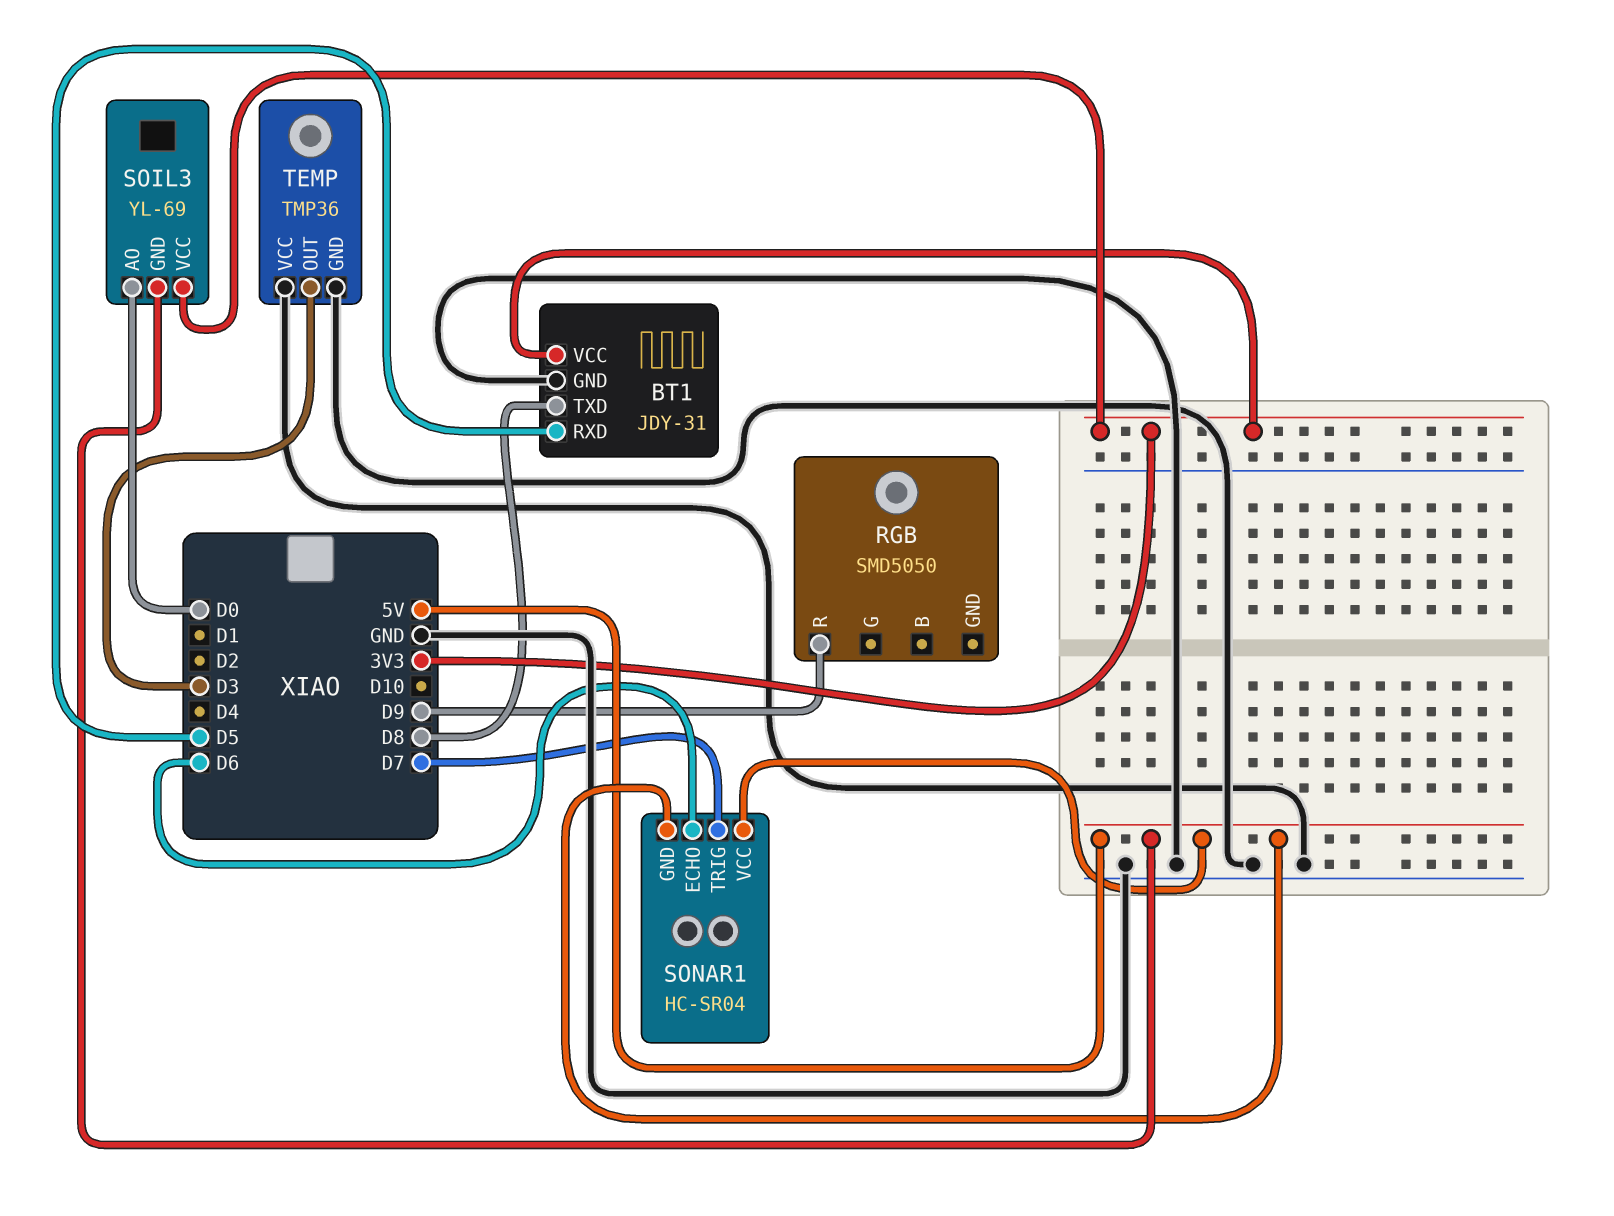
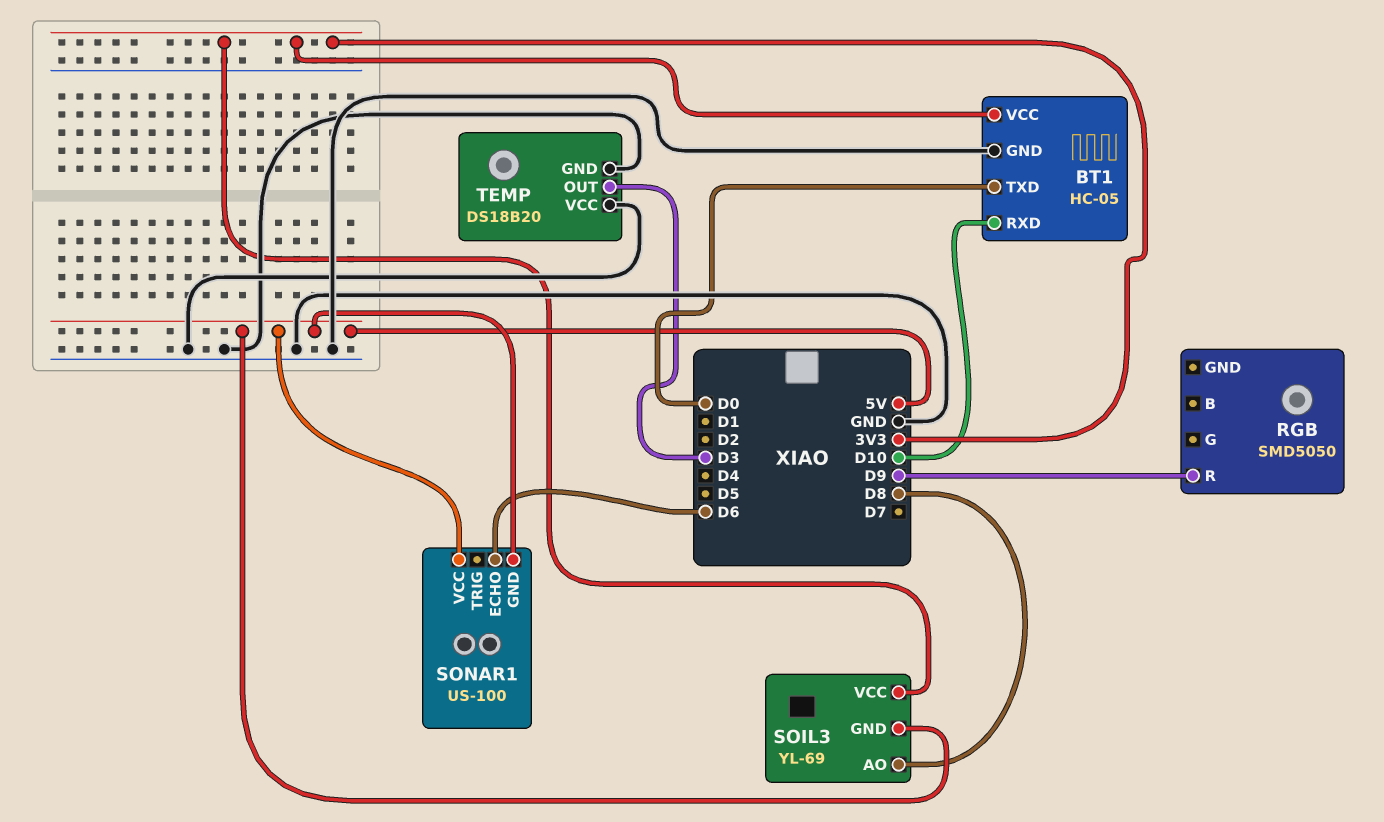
BT1: JDY-31 -> HC-05
BT1 pin RXD: D5 -> D10
BT1 pin TXD: D8 -> D0
SOIL3 pin AO: D0 -> D8
SONAR1: HC-SR04 -> US-100
SONAR1 pin TRIG: D7 -> none
TEMP: TMP36 -> DS18B20

